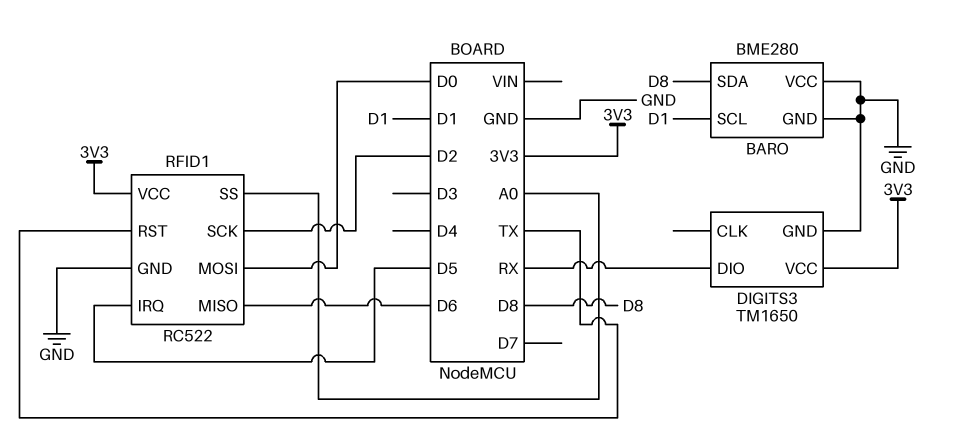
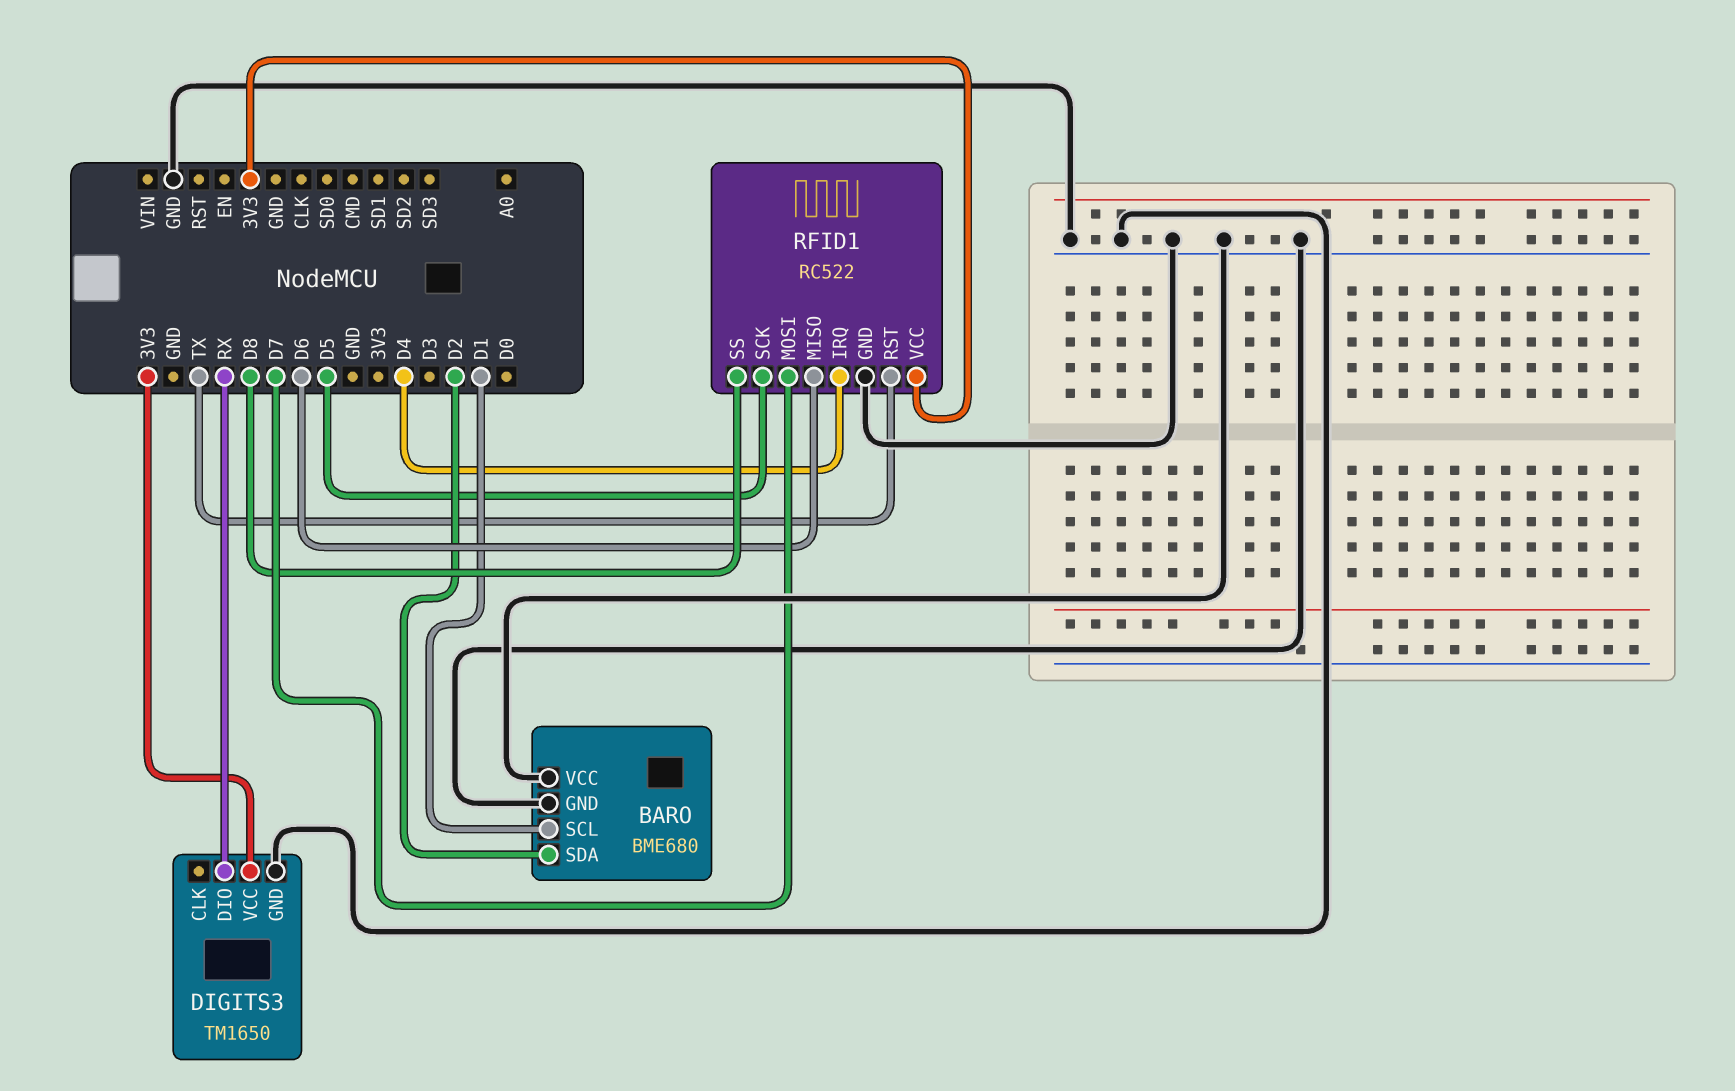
BARO: BME280 -> BME680
BARO pin SDA: D8 -> D2
RFID1 pin IRQ: D5 -> D4
RFID1 pin MOSI: D0 -> D7
RFID1 pin SCK: D2 -> D5
RFID1 pin SS: A0 -> D8

